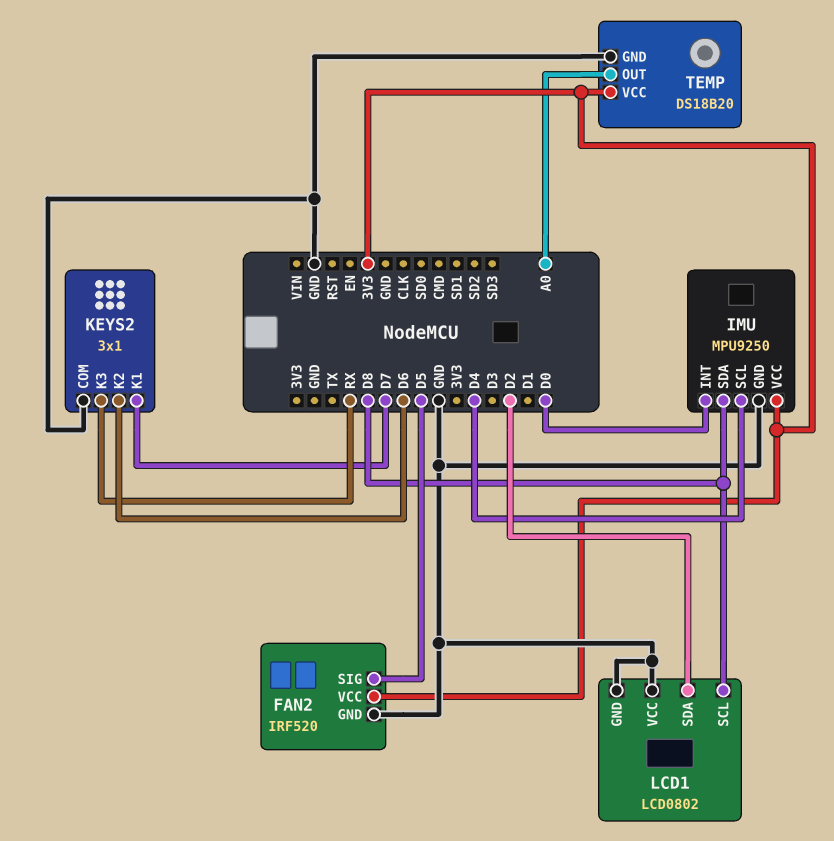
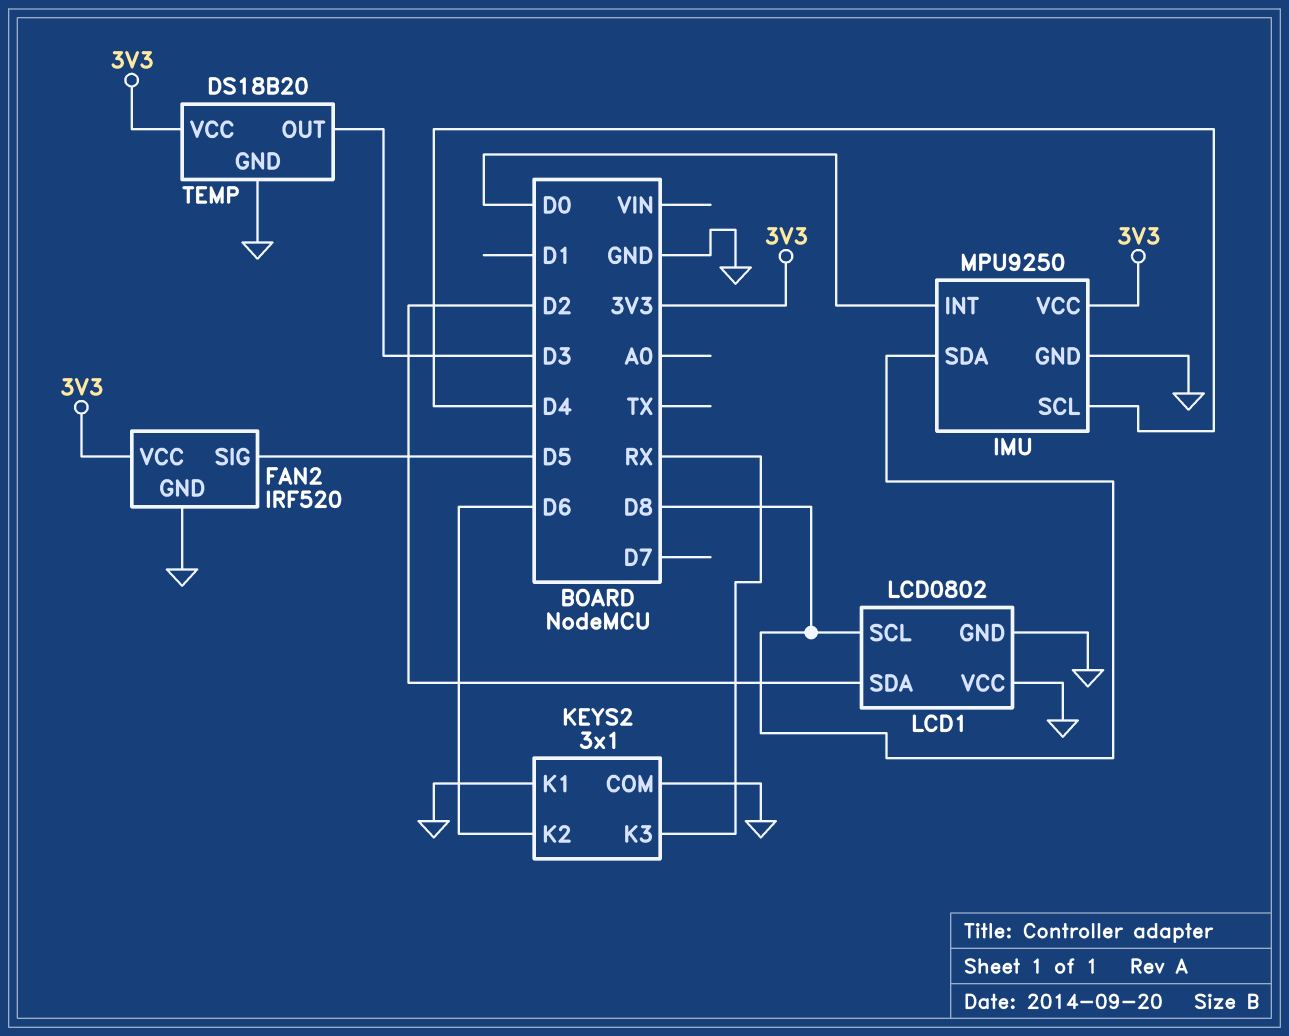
KEYS2 pin K1: D7 -> GND
TEMP pin OUT: A0 -> D3

